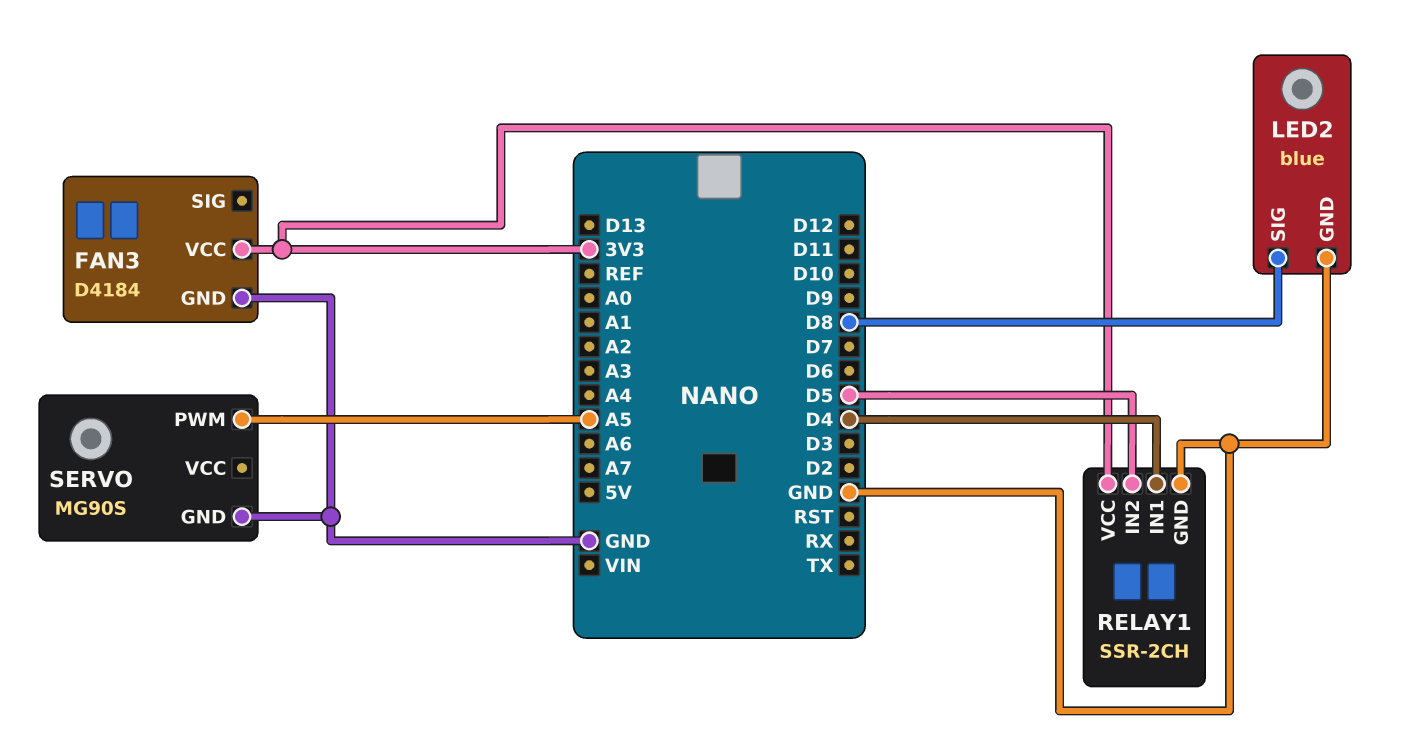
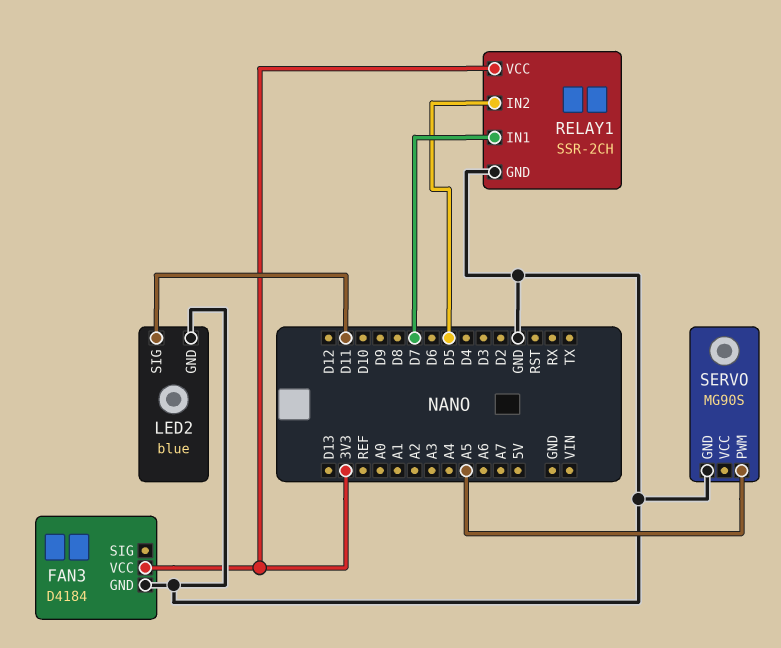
LED2 pin SIG: D8 -> D11
RELAY1 pin IN1: D4 -> D7

